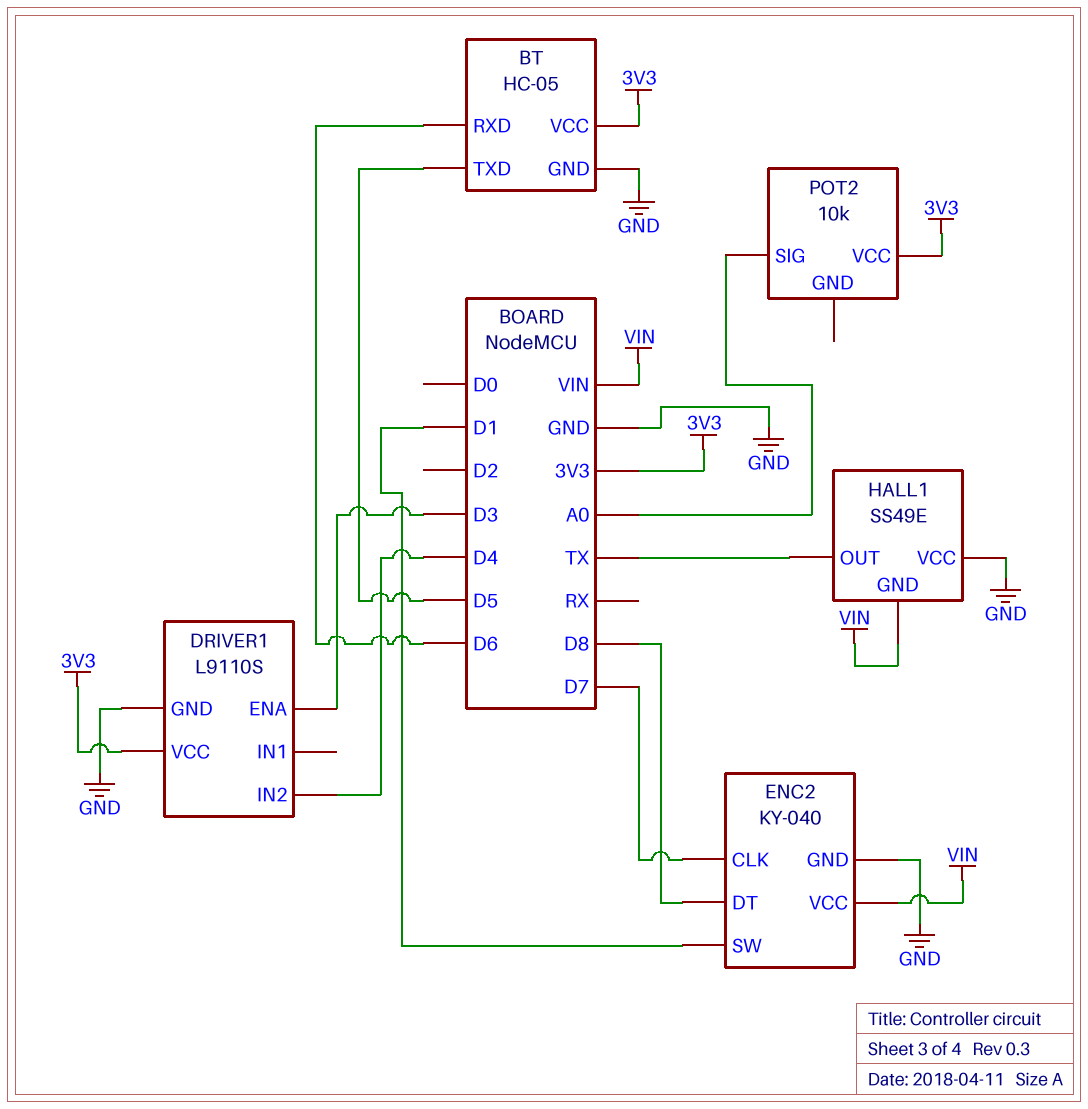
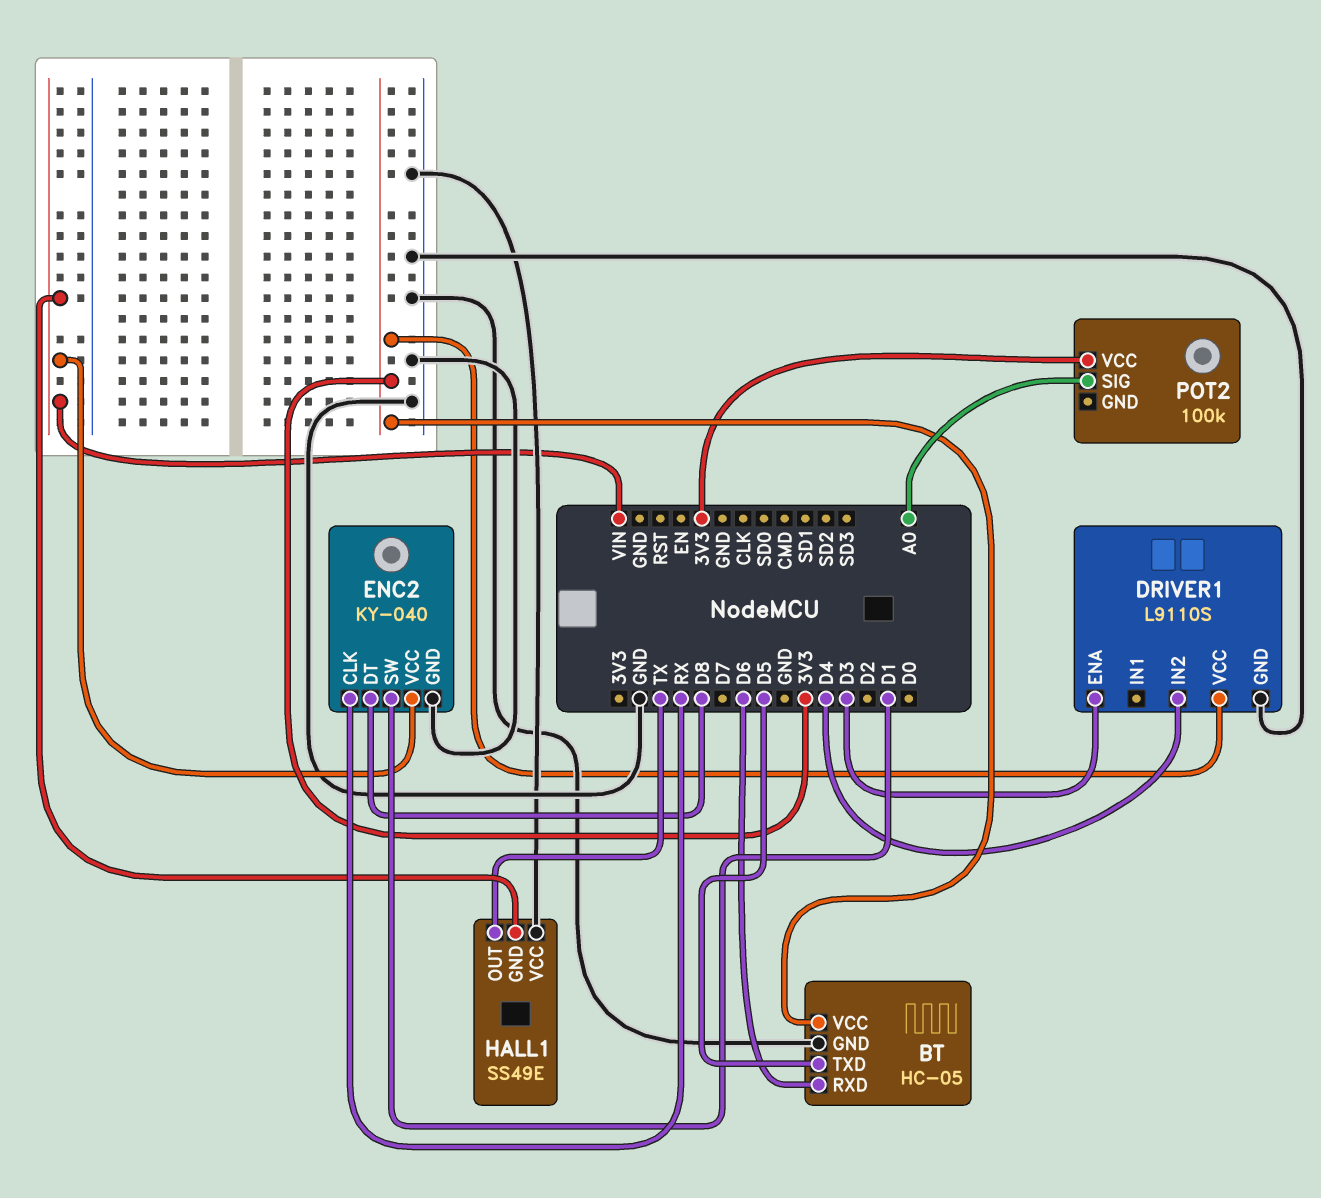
ENC2 pin CLK: D7 -> RX
POT2: 10k -> 100k

